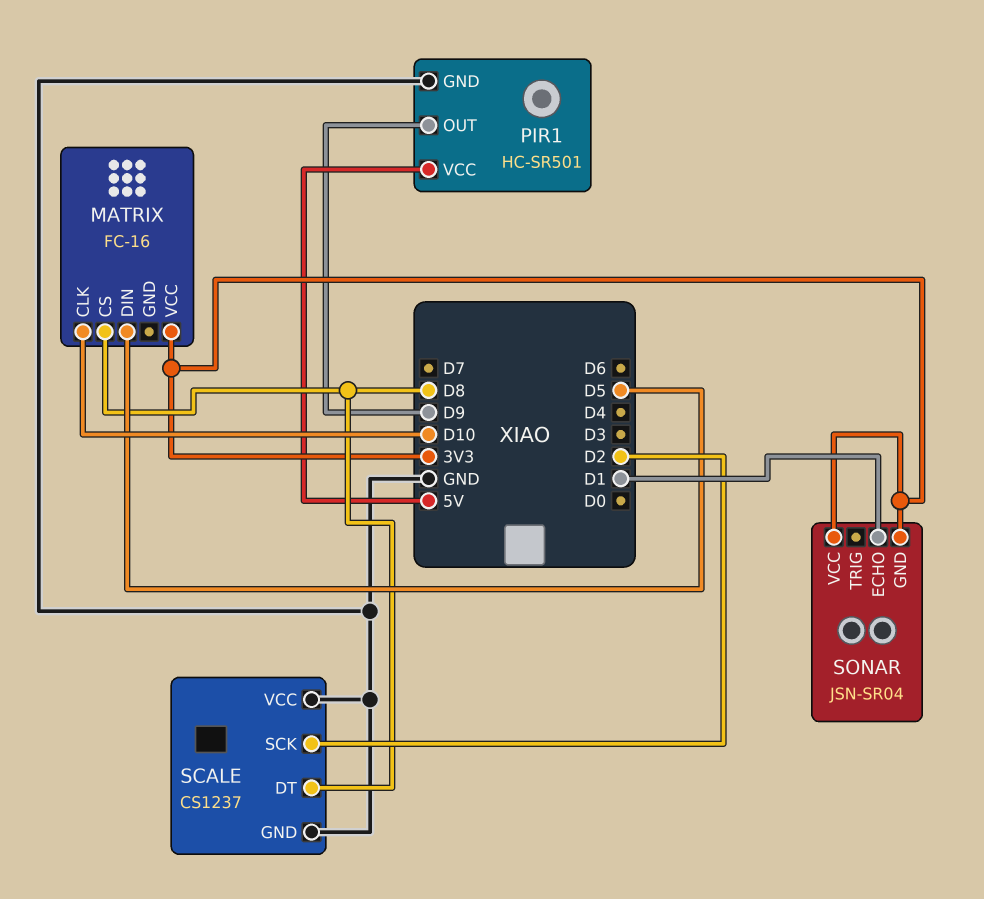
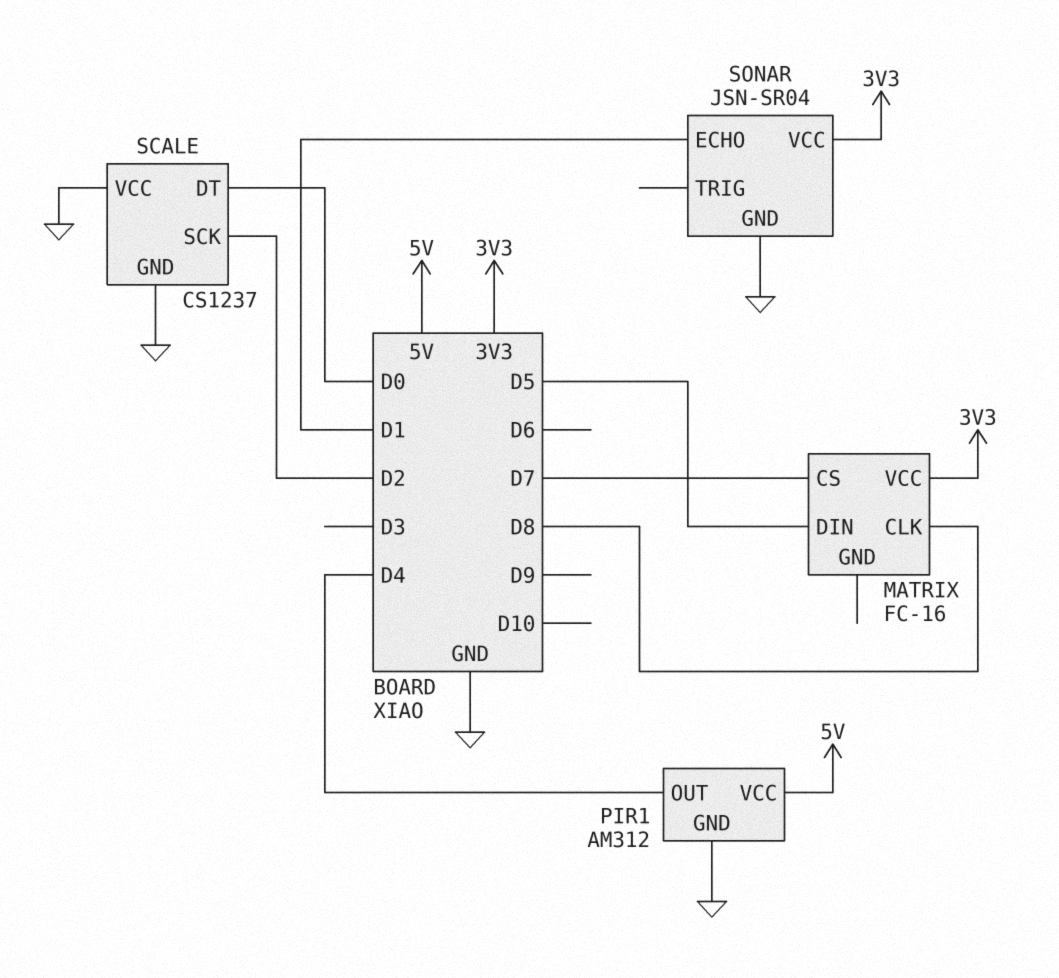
MATRIX pin CLK: D10 -> D8
MATRIX pin CS: D8 -> D7
PIR1: HC-SR501 -> AM312
PIR1 pin OUT: D9 -> D4
SCALE pin DT: D8 -> D0
SONAR pin GND: 3V3 -> GND

